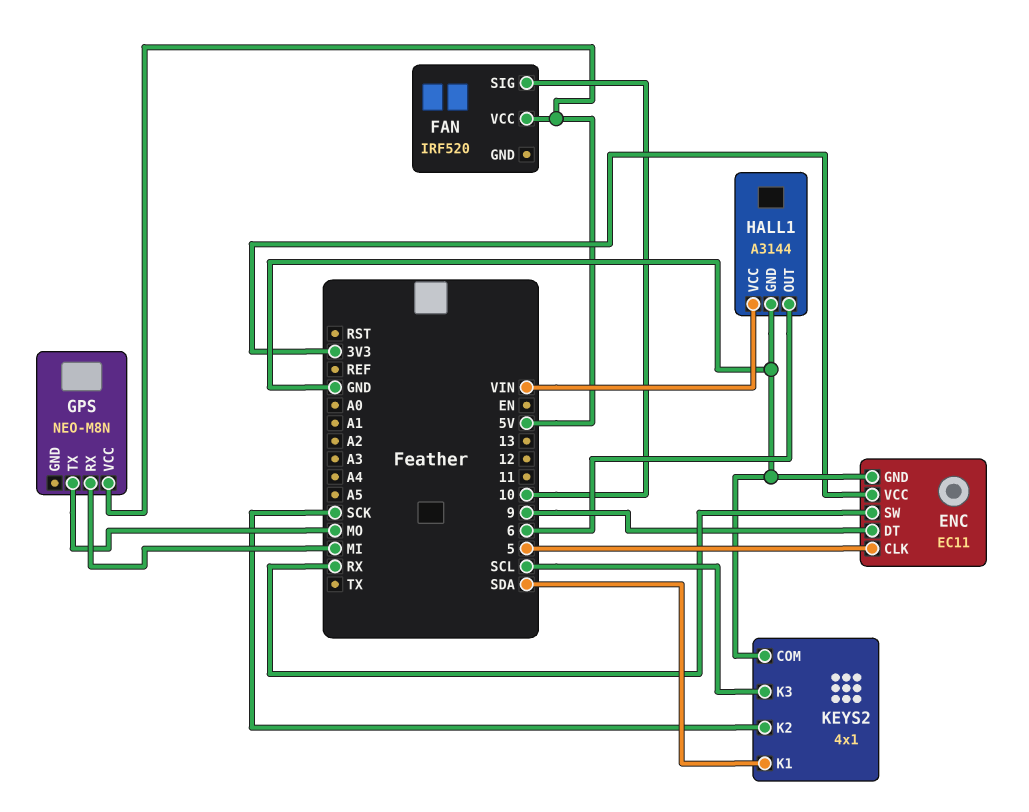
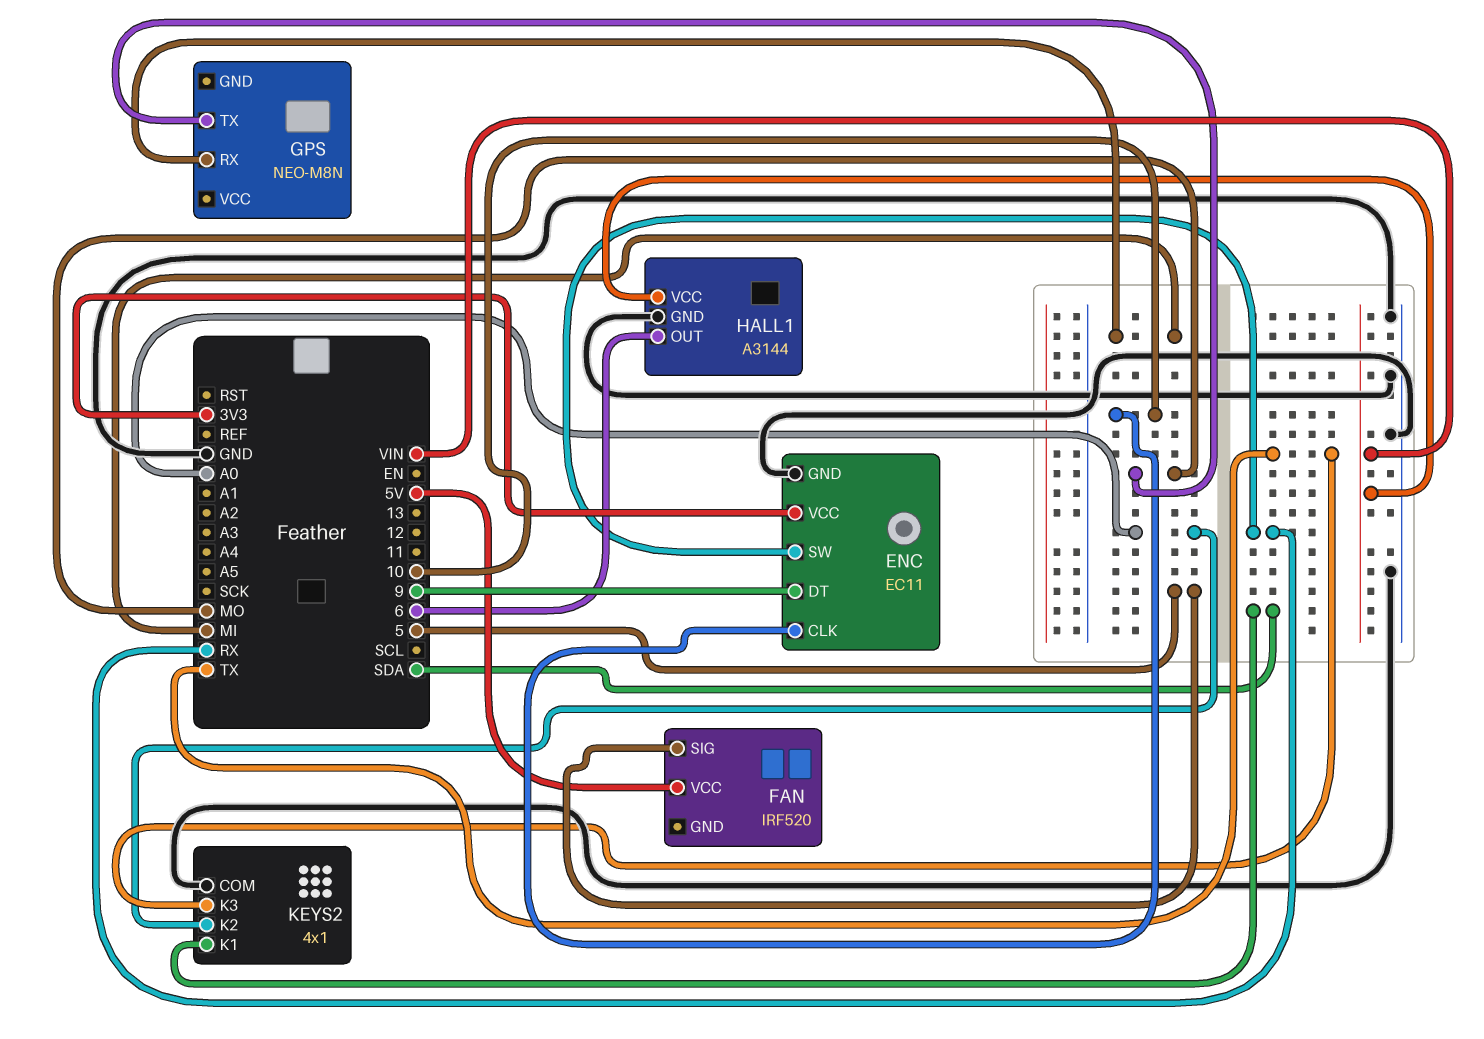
ENC pin CLK: 5 -> 10
FAN pin SIG: 10 -> 5
GPS pin VCC: 5V -> none
KEYS2 pin K2: SCK -> A0
KEYS2 pin K3: SCL -> TX

